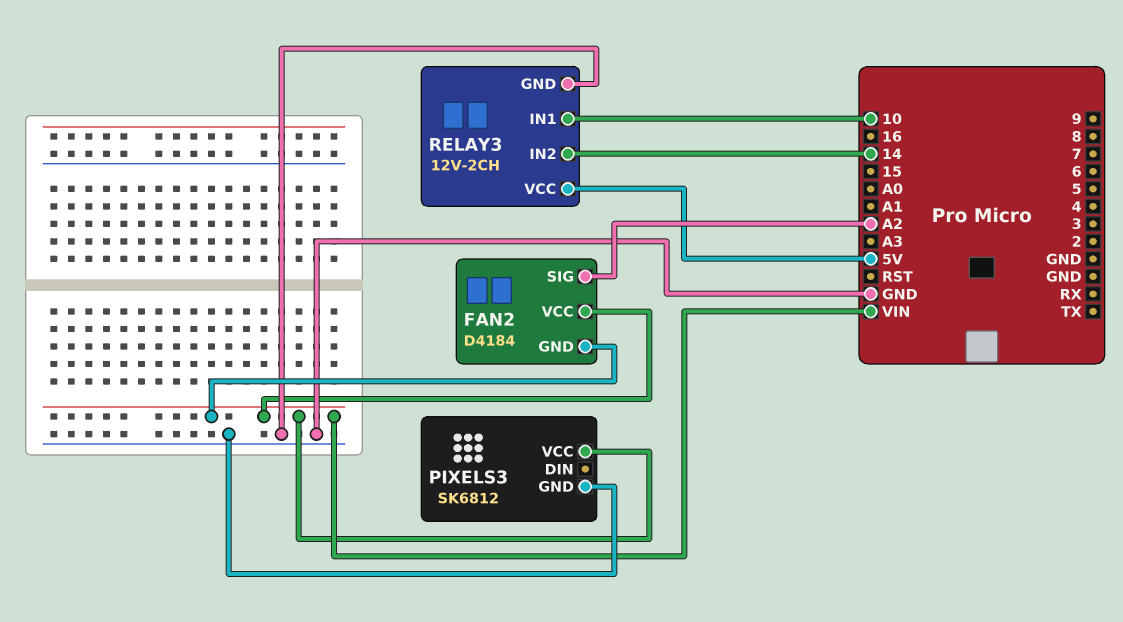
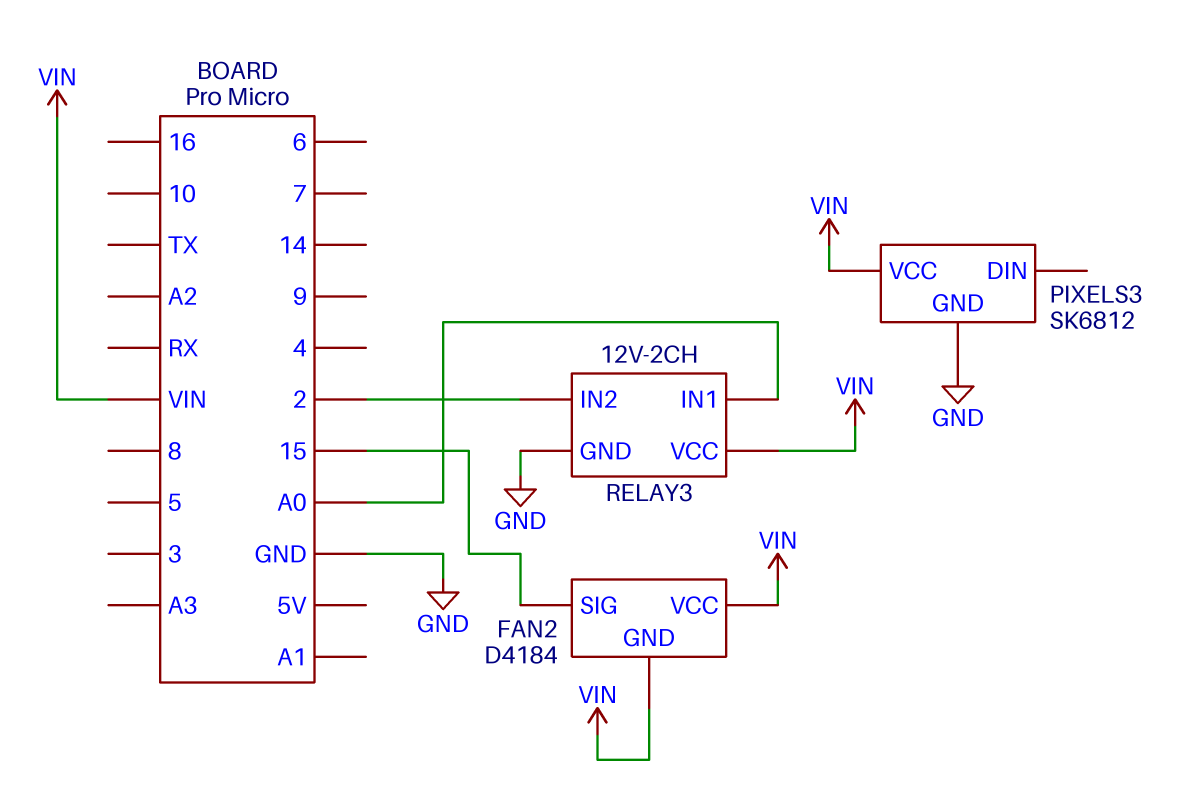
FAN2 pin SIG: A2 -> 15
RELAY3 pin IN1: 10 -> A0
RELAY3 pin IN2: 14 -> 2
RELAY3 pin VCC: 5V -> VIN

